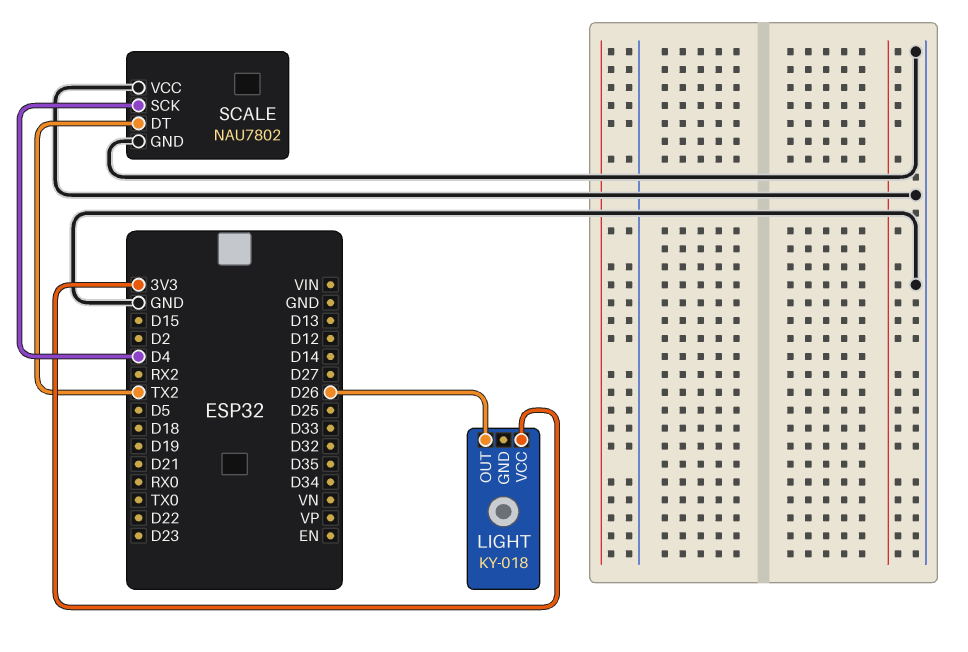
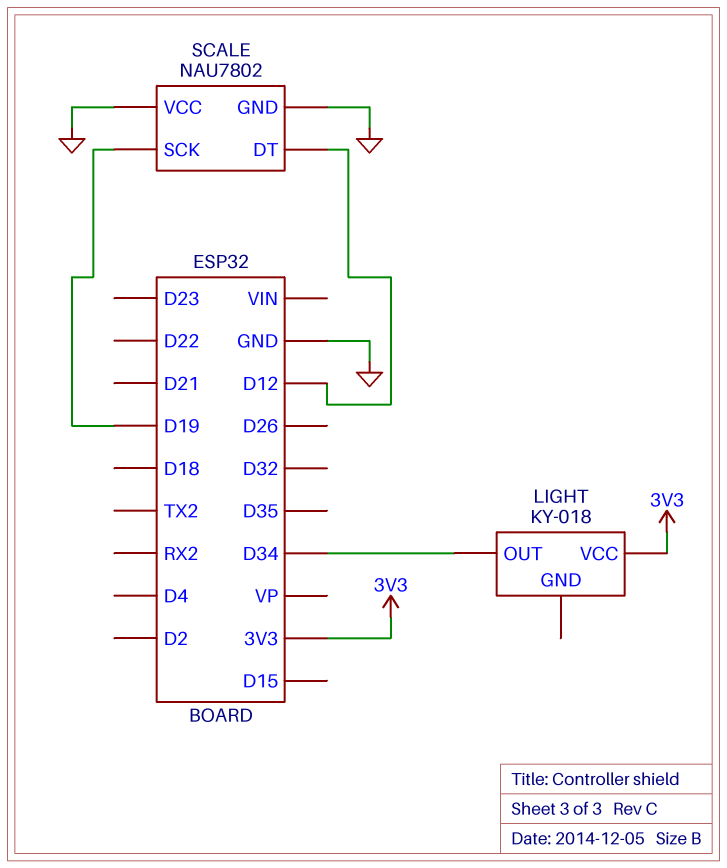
LIGHT pin OUT: D26 -> D34
SCALE pin DT: TX2 -> D12
SCALE pin SCK: D4 -> D19

